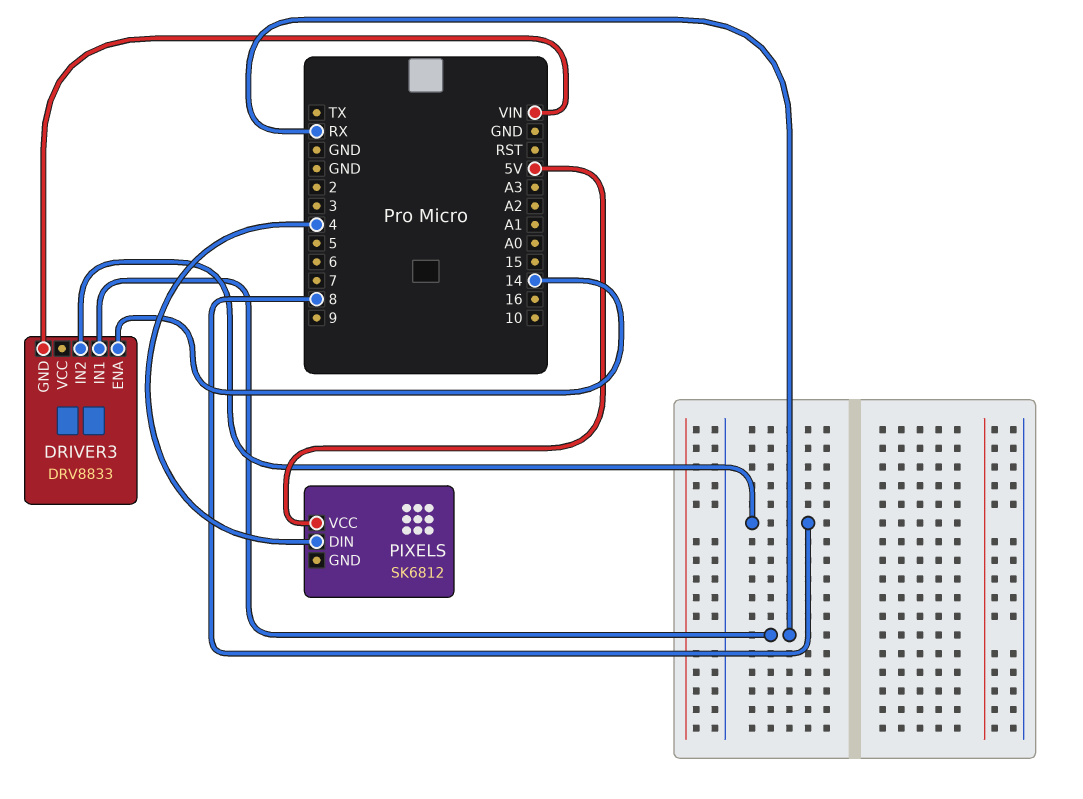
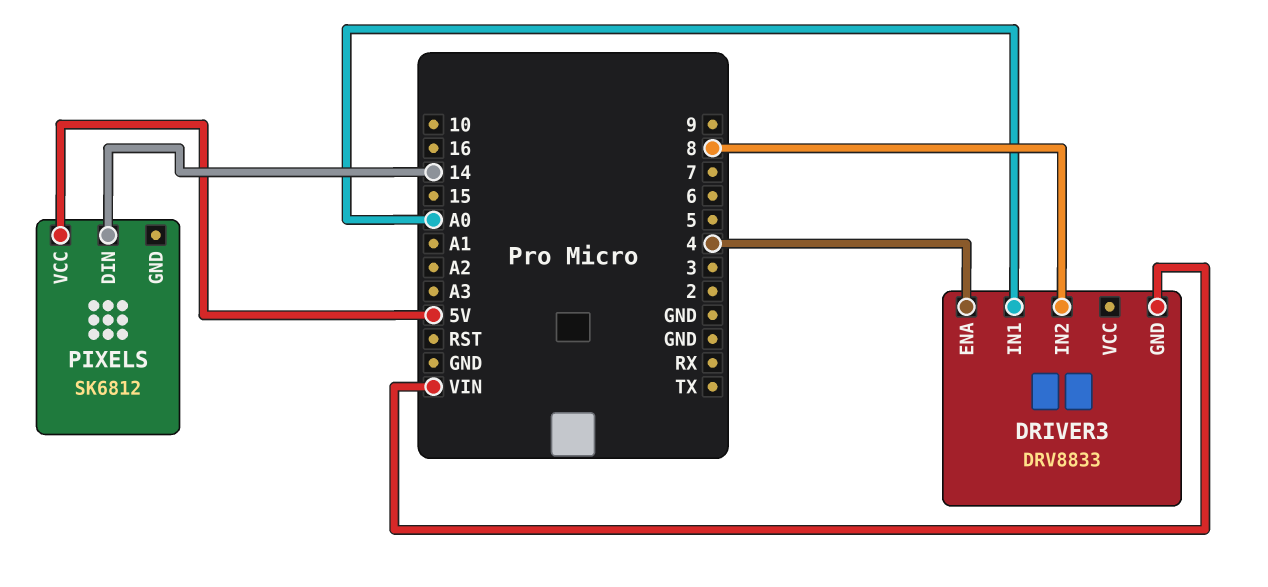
DRIVER3 pin ENA: 14 -> 4
DRIVER3 pin IN1: RX -> A0
PIXELS pin DIN: 4 -> 14

